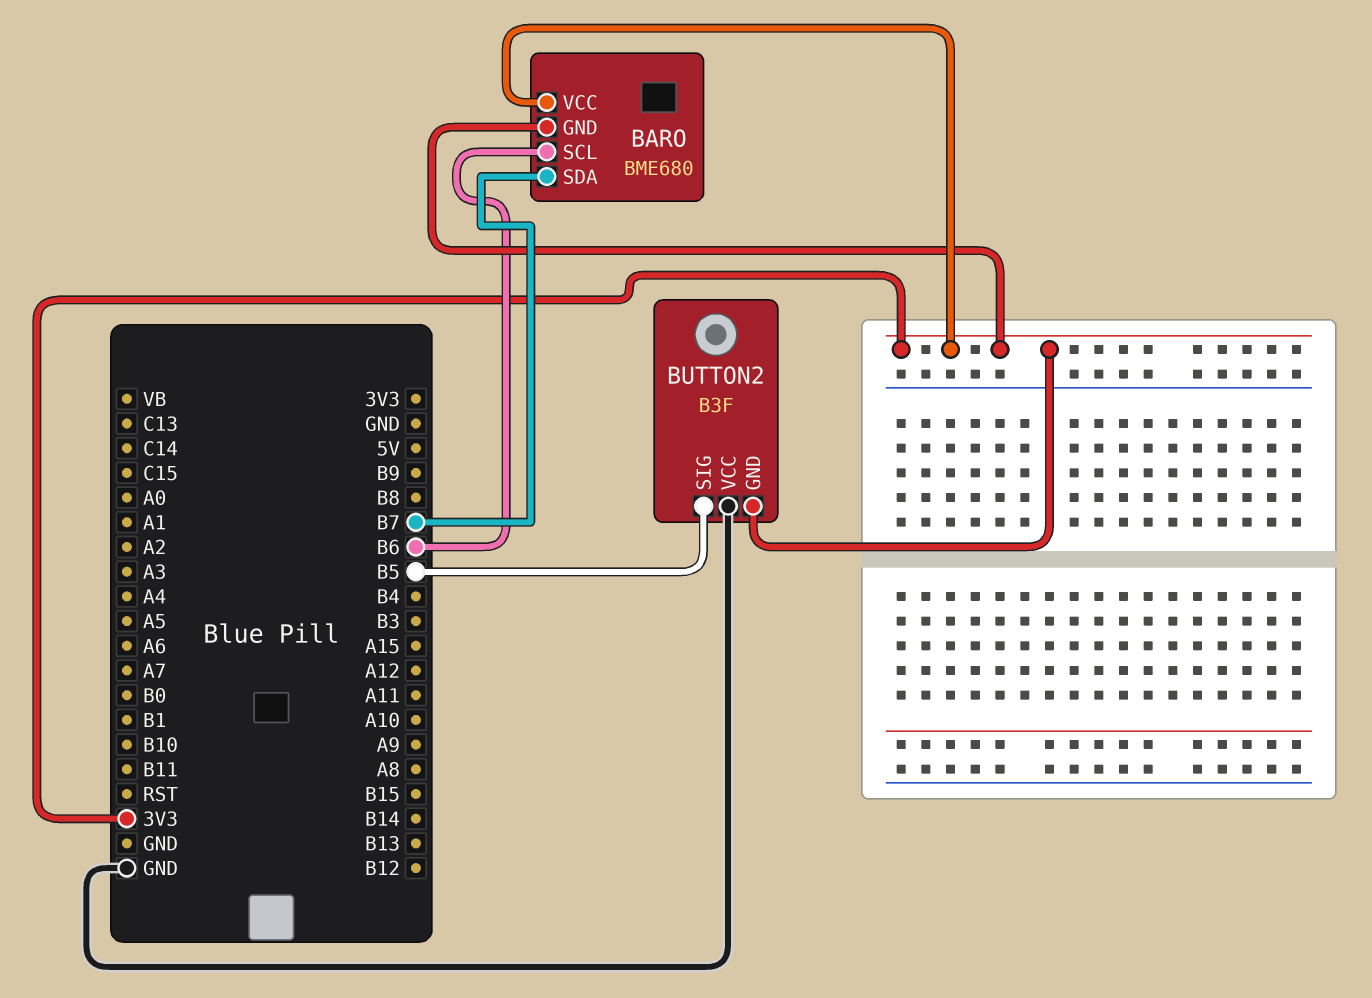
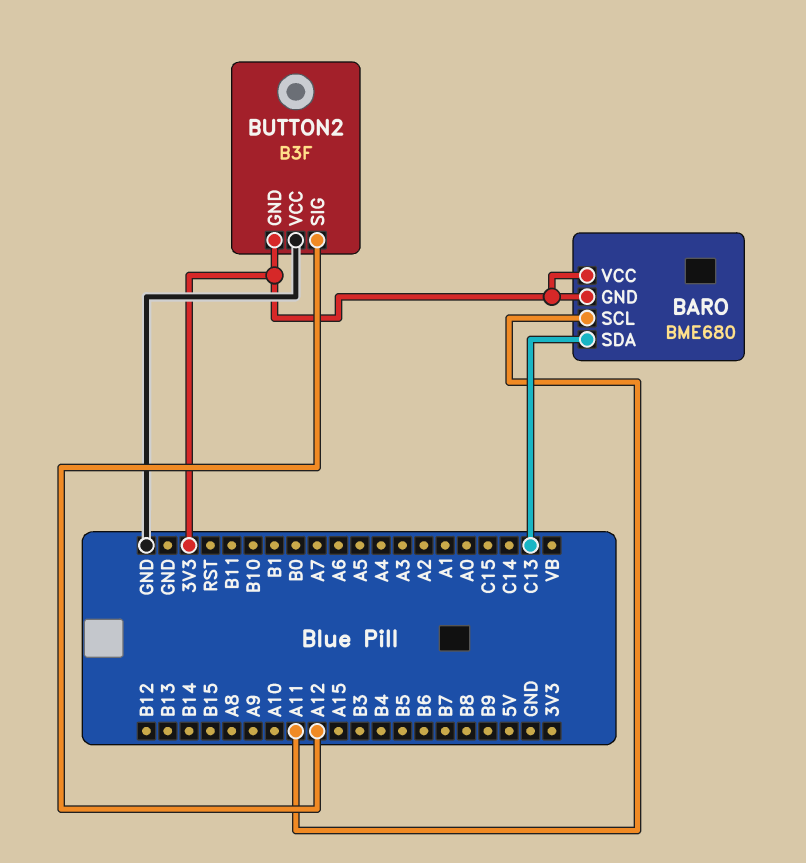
BARO pin SCL: B6 -> A11
BARO pin SDA: B7 -> C13
BUTTON2 pin SIG: B5 -> A12

